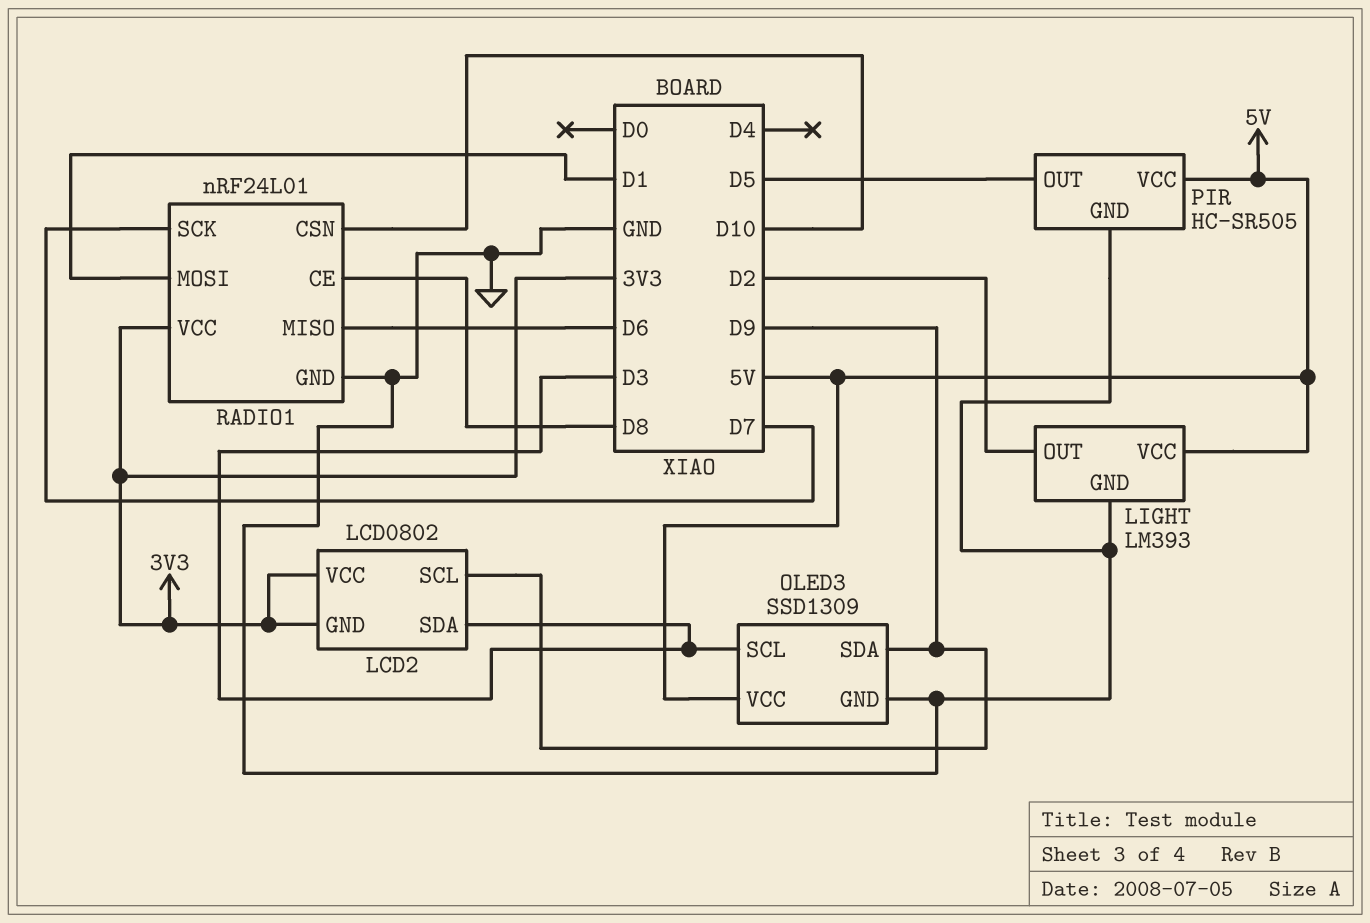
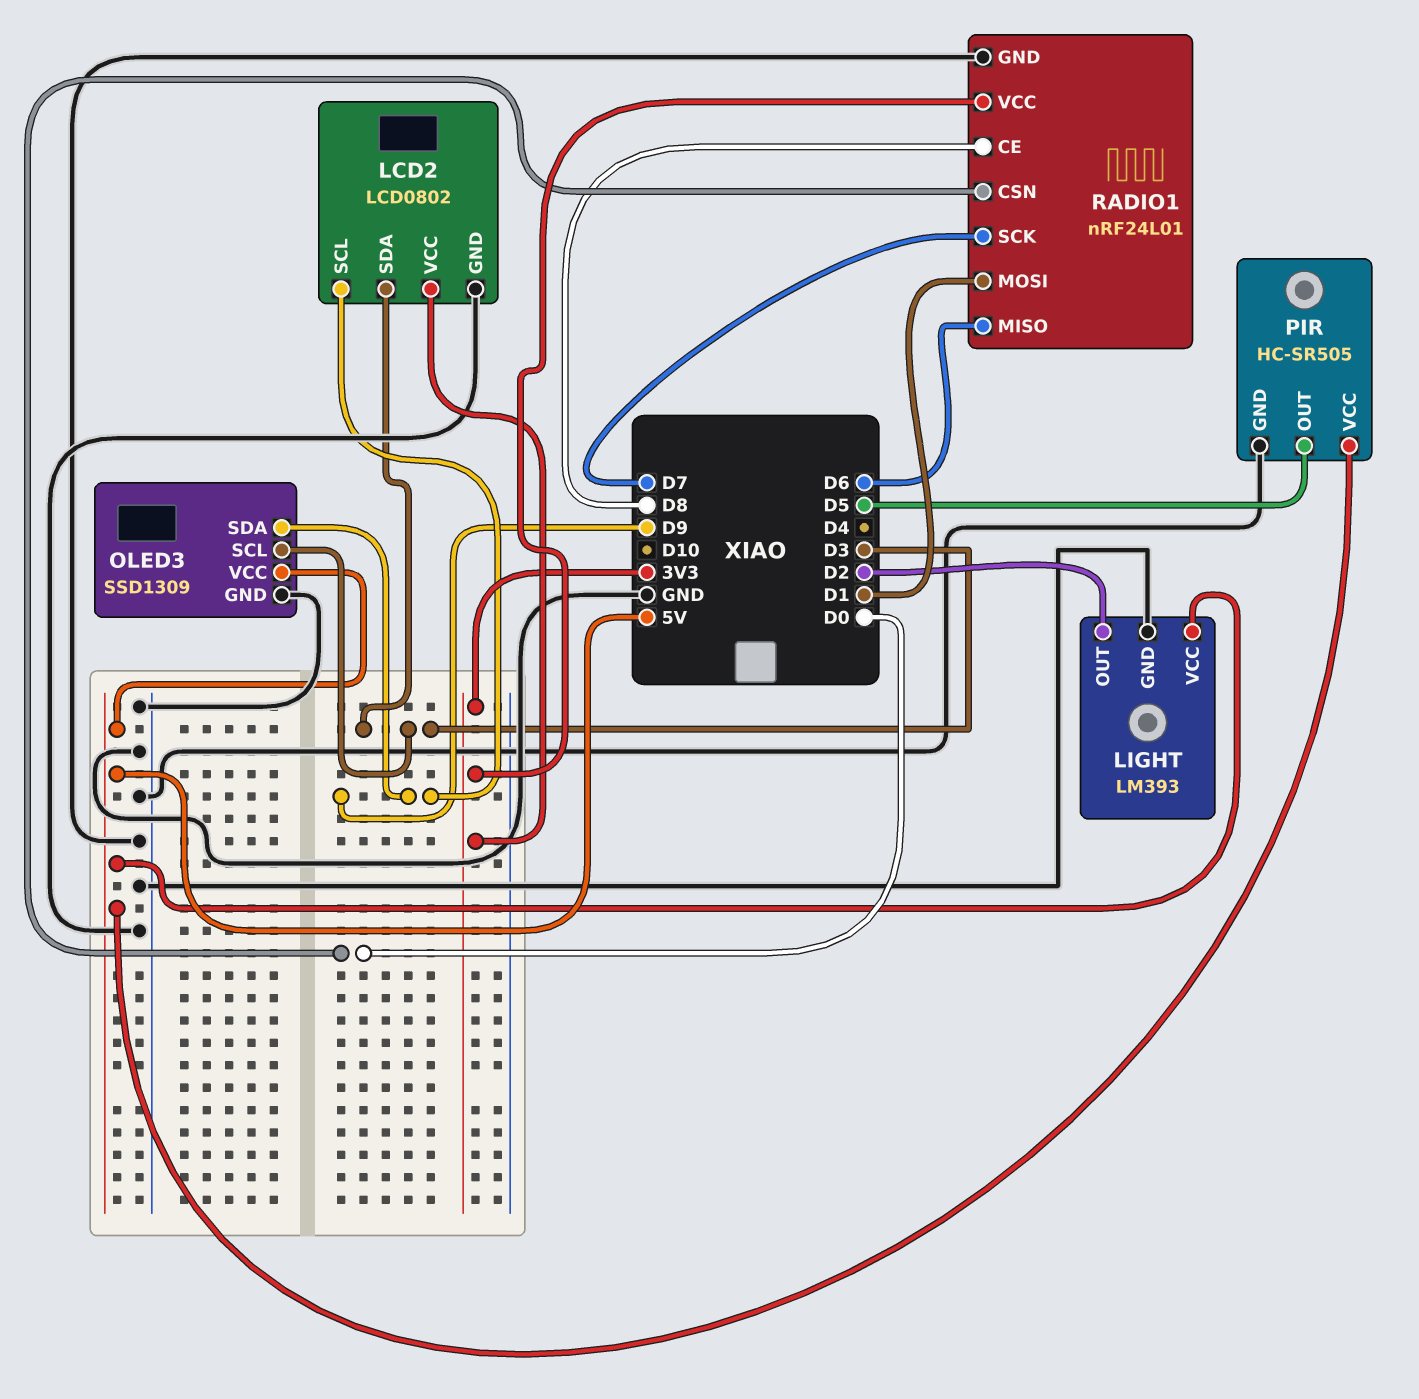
LCD2 pin GND: 3V3 -> GND
RADIO1 pin CSN: D10 -> D0

